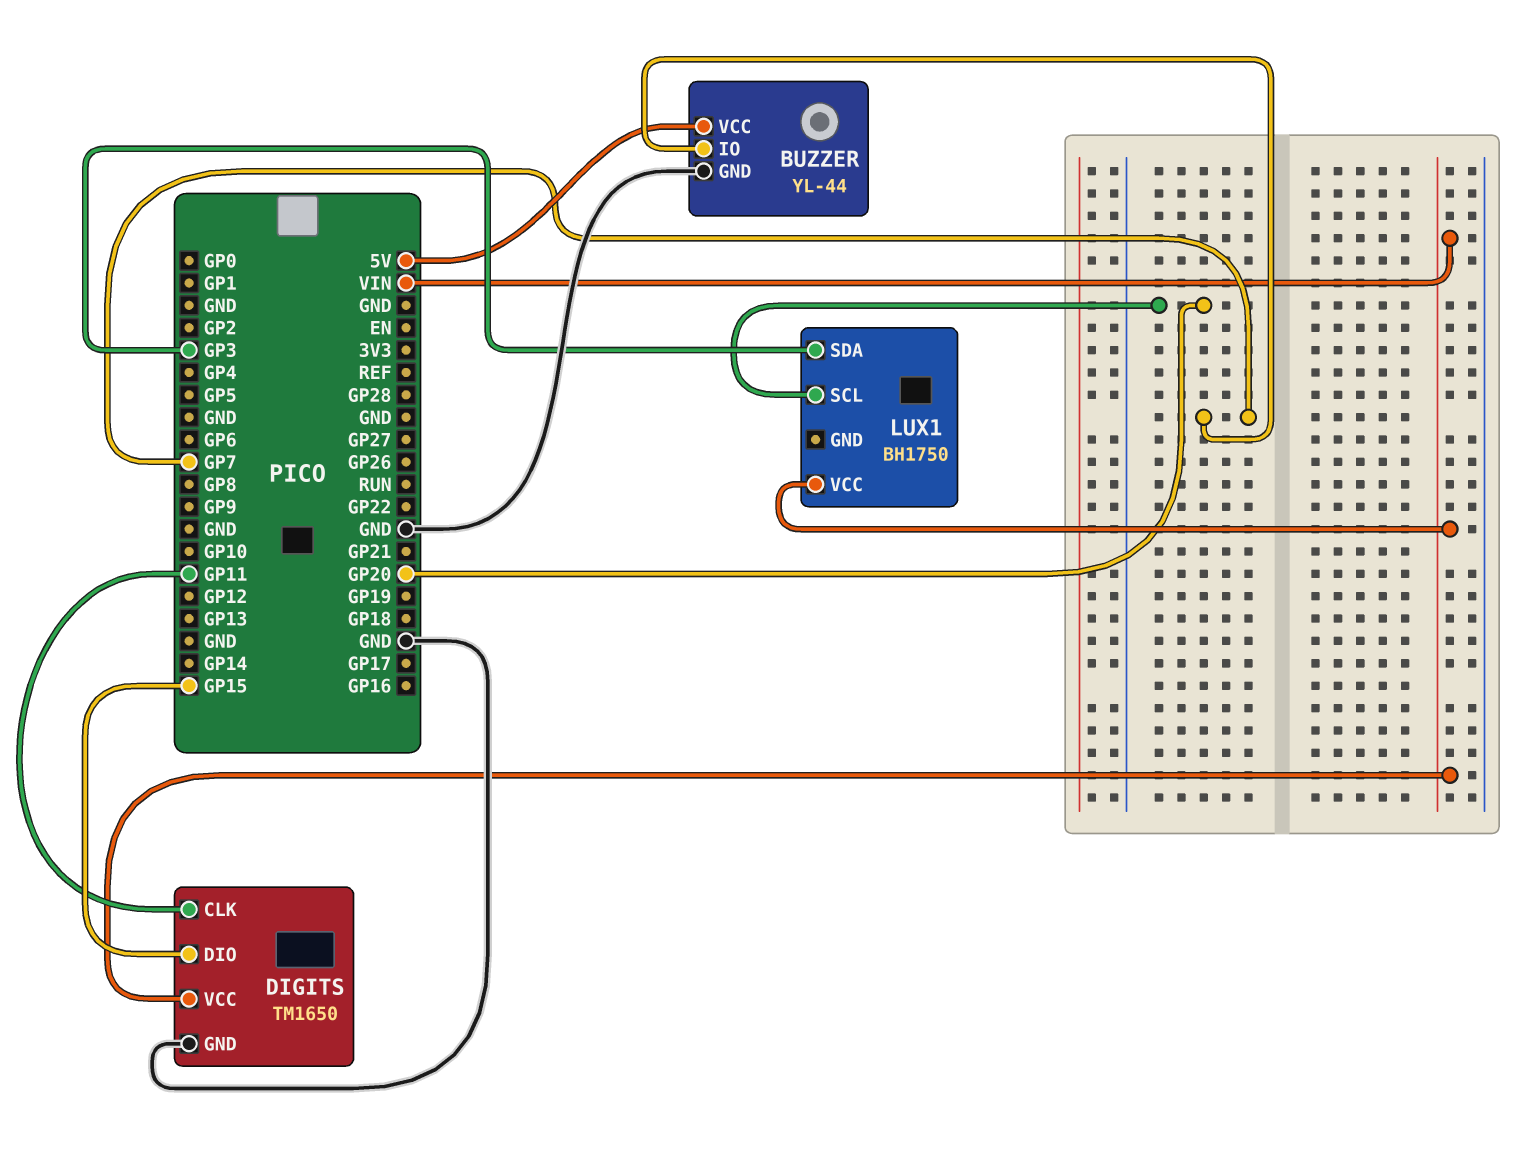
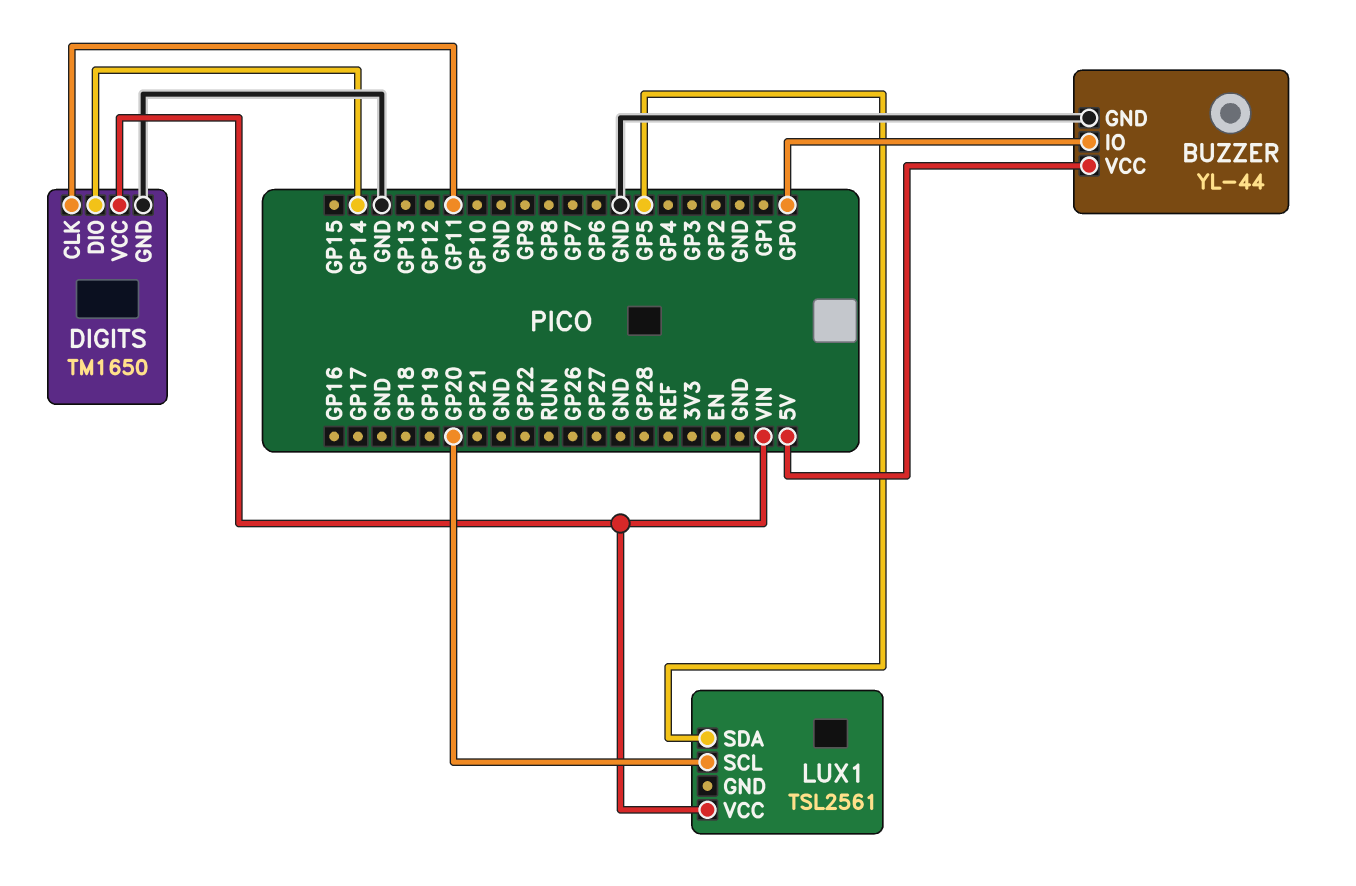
BUZZER pin IO: GP7 -> GP0
DIGITS pin DIO: GP15 -> GP14
LUX1: BH1750 -> TSL2561
LUX1 pin SDA: GP3 -> GP5

